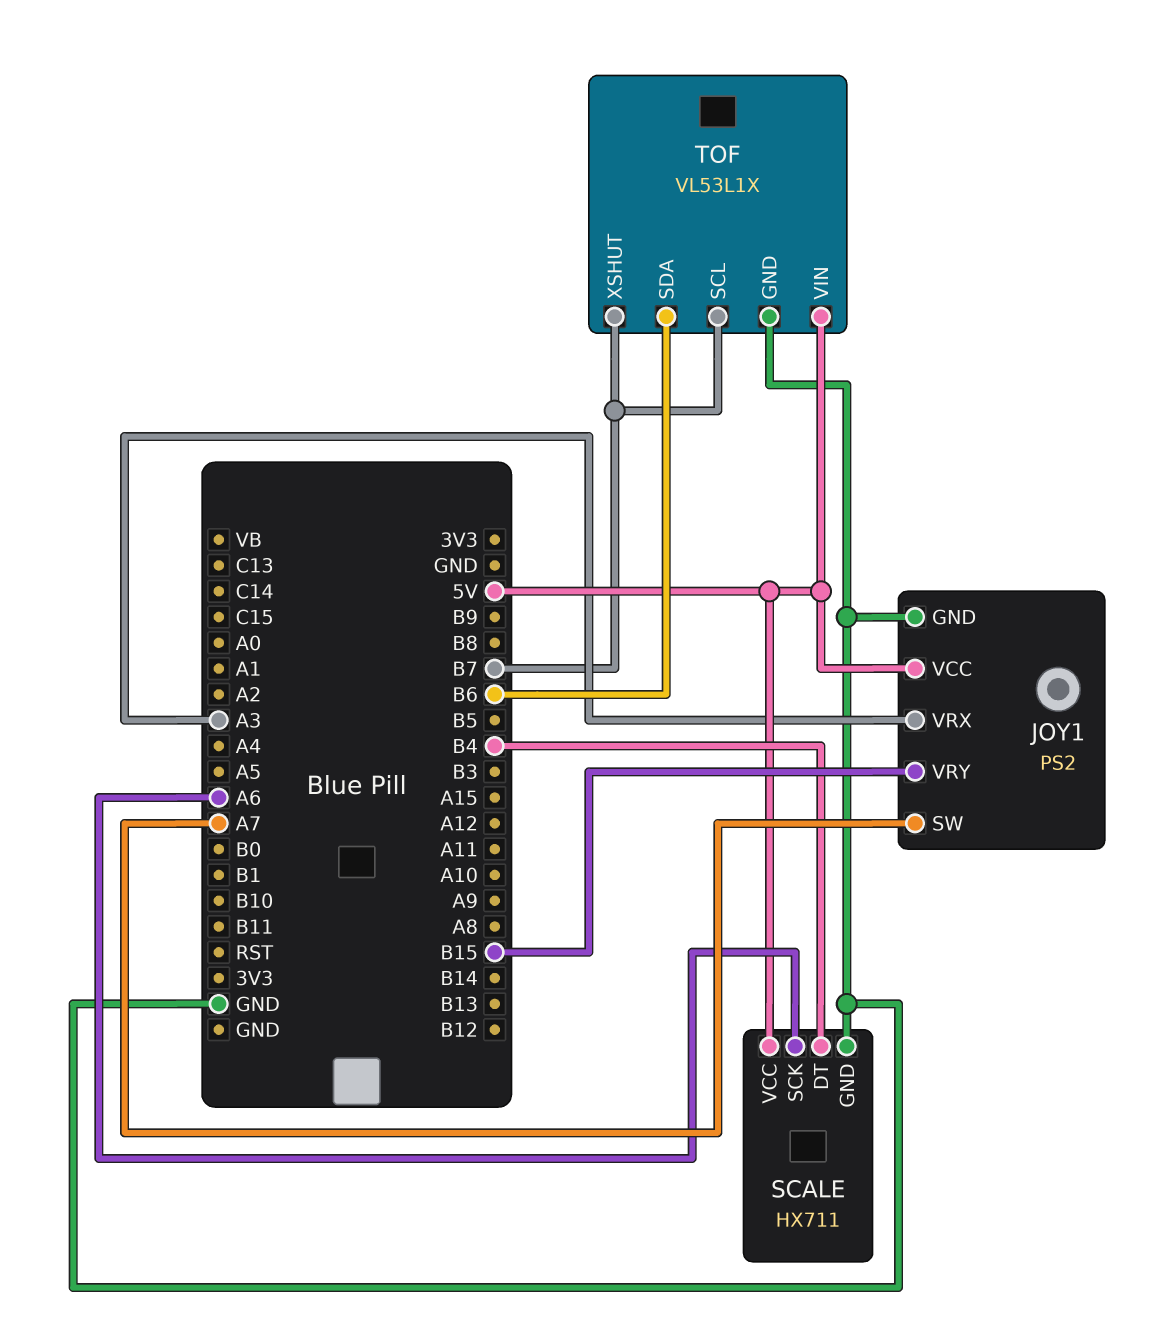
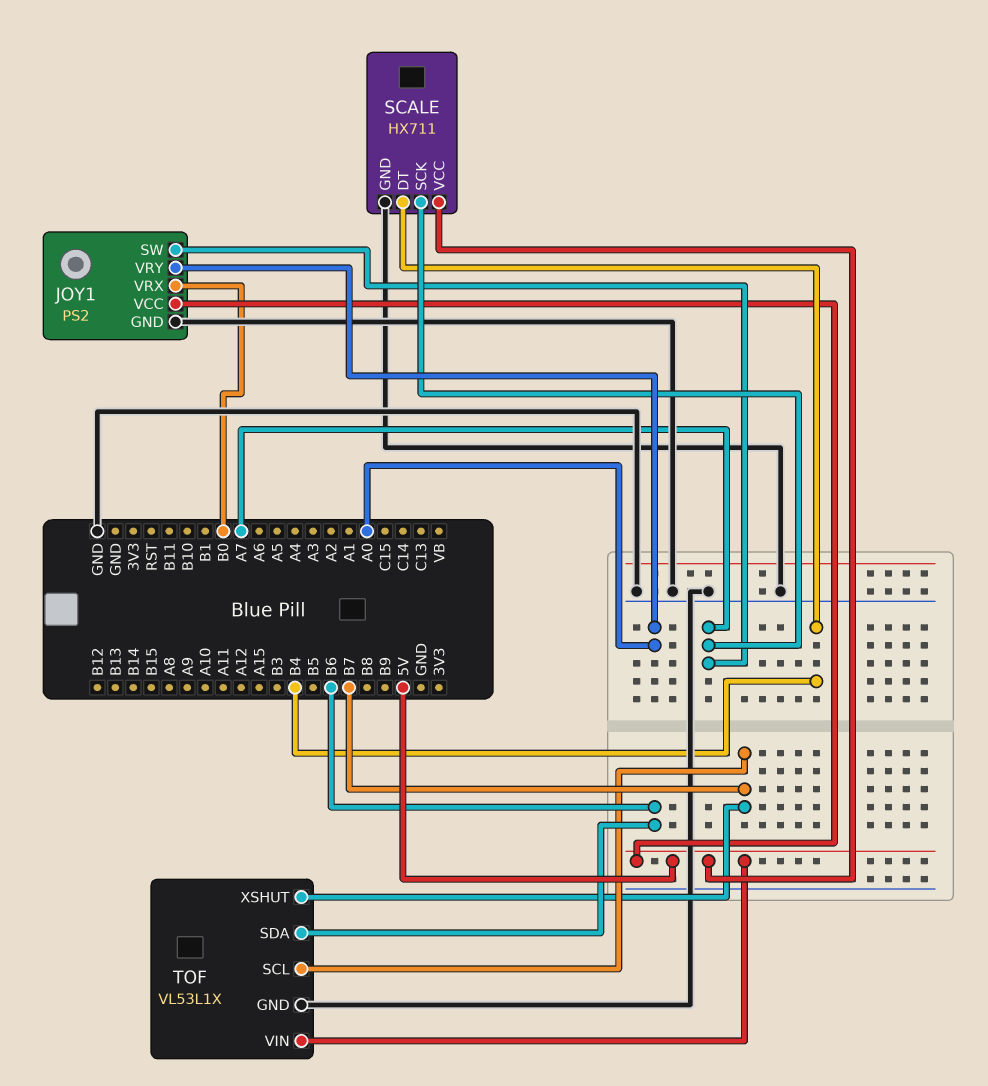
JOY1 pin VRX: A3 -> B0
JOY1 pin VRY: B15 -> A0
SCALE pin SCK: A6 -> A7

